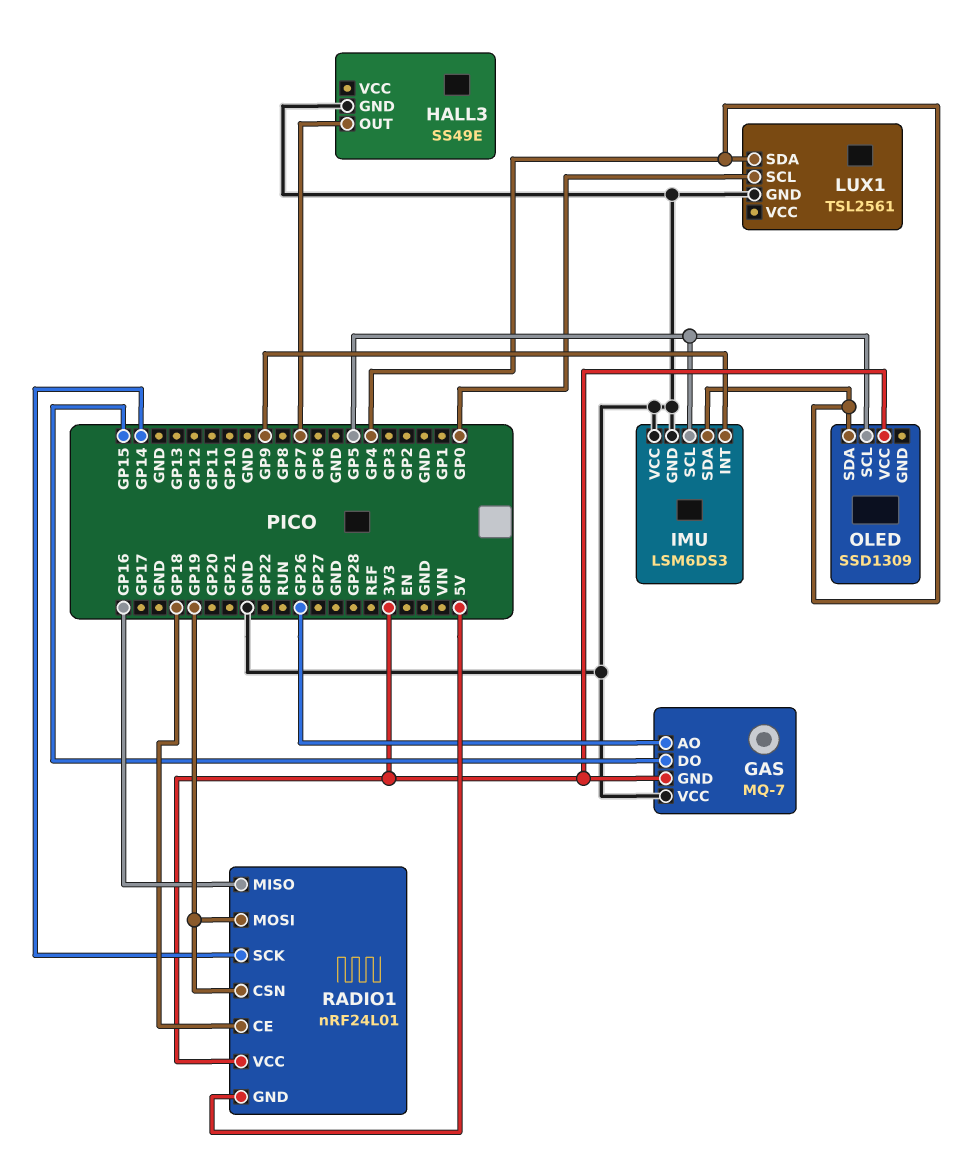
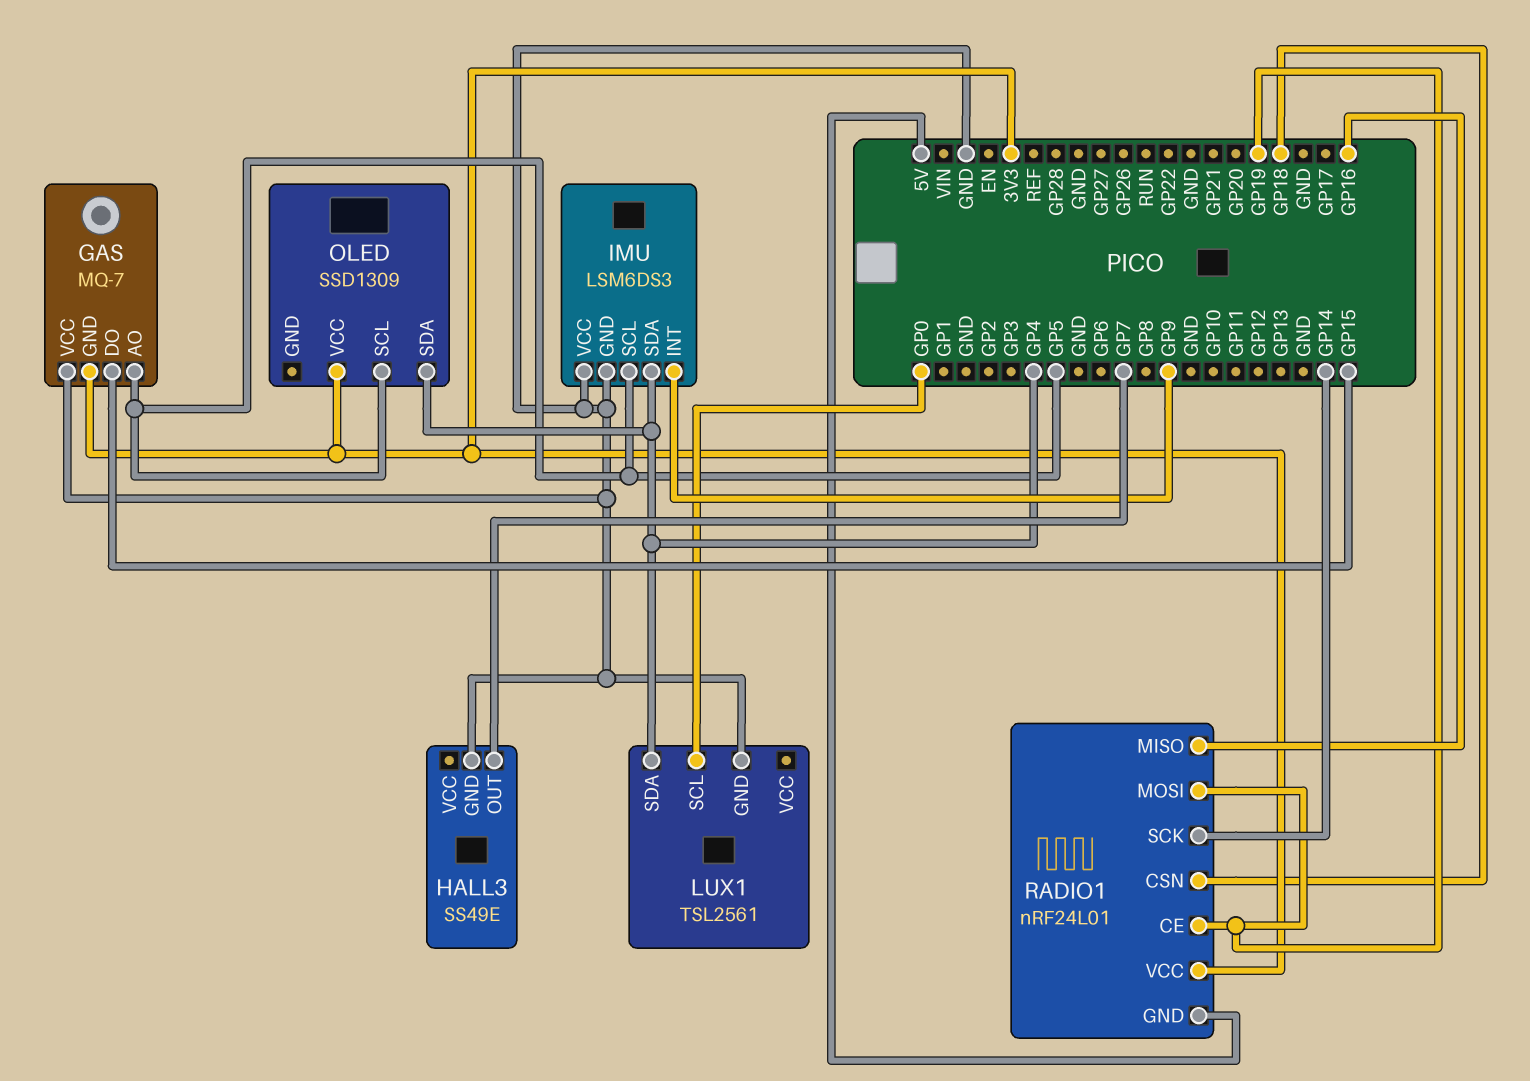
GAS pin AO: GP26 -> GP5
RADIO1 pin CE: GP18 -> GP19
RADIO1 pin CSN: GP19 -> GP18

